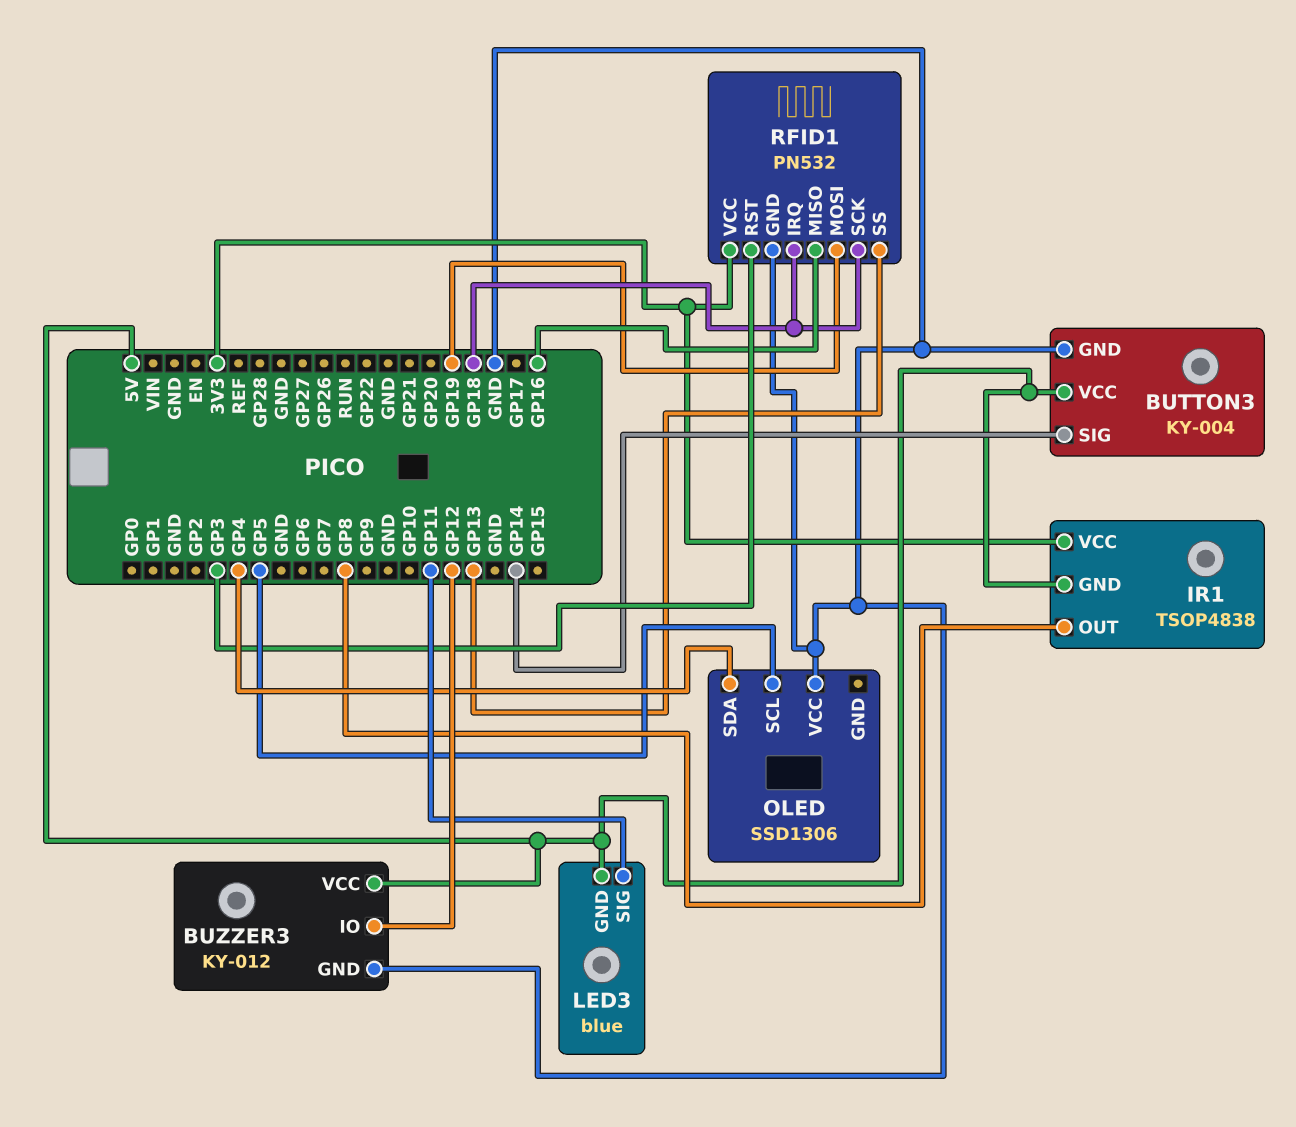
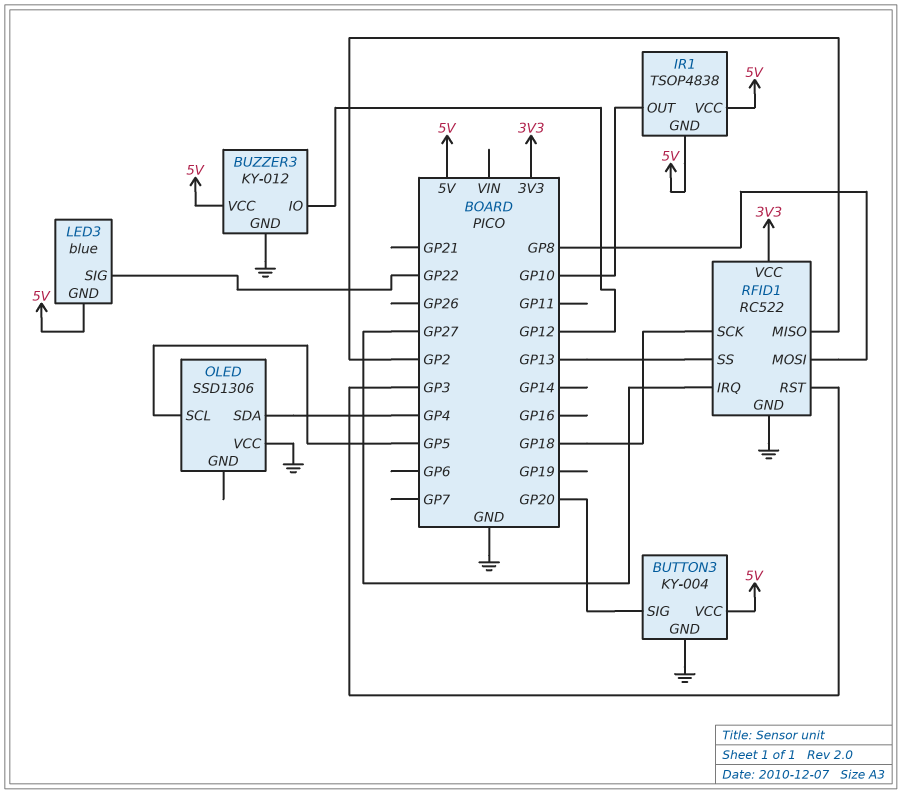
BUTTON3 pin SIG: GP14 -> GP20
IR1 pin OUT: GP8 -> GP10
IR1 pin VCC: 3V3 -> 5V
LED3 pin SIG: GP11 -> GP22
RFID1: PN532 -> RC522
RFID1 pin IRQ: GP18 -> GP27
RFID1 pin MISO: GP16 -> GP2
RFID1 pin MOSI: GP19 -> GP8

